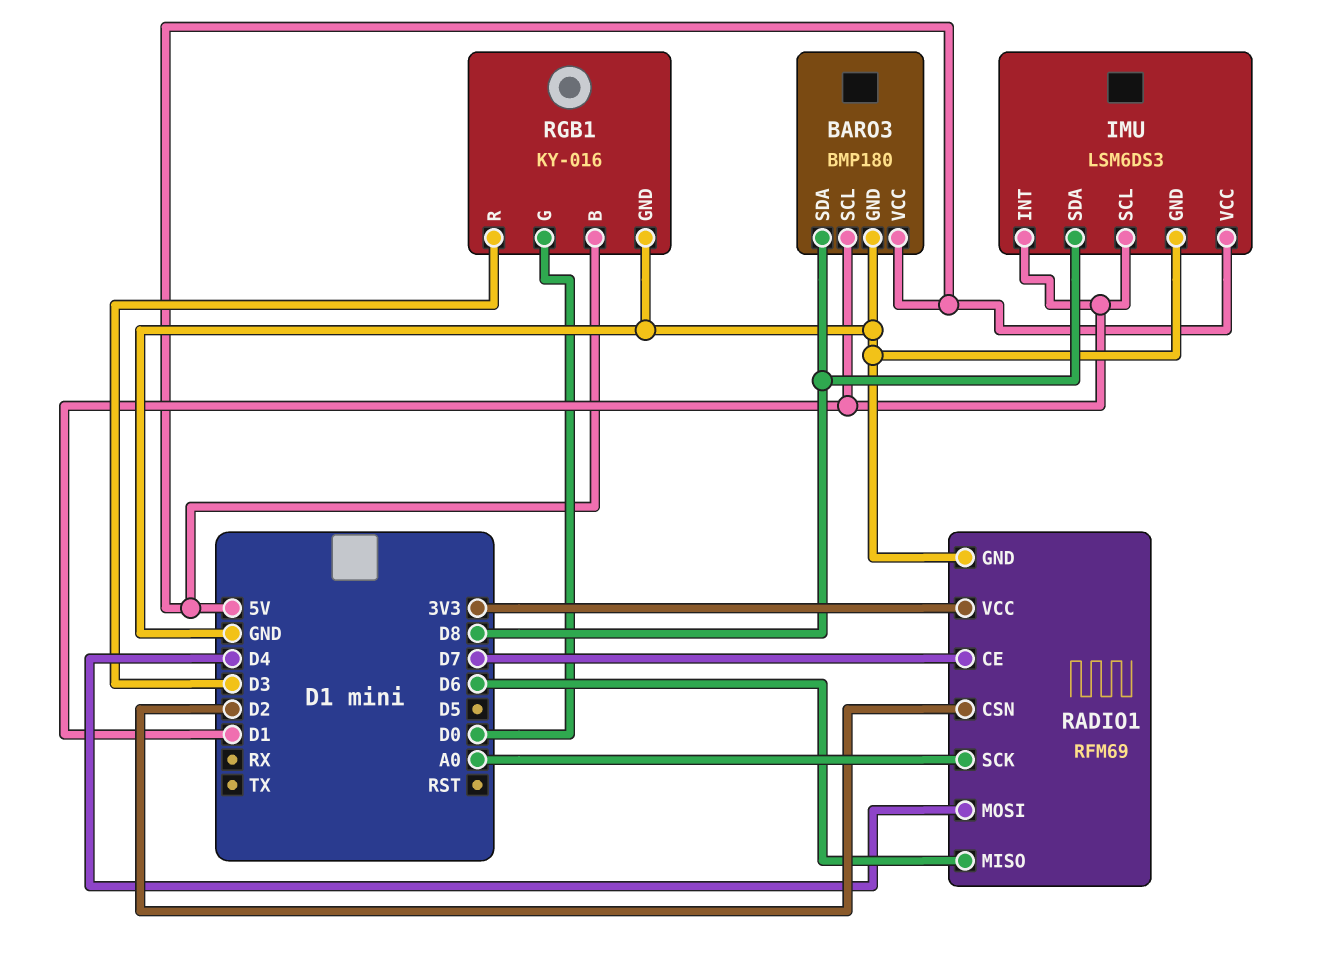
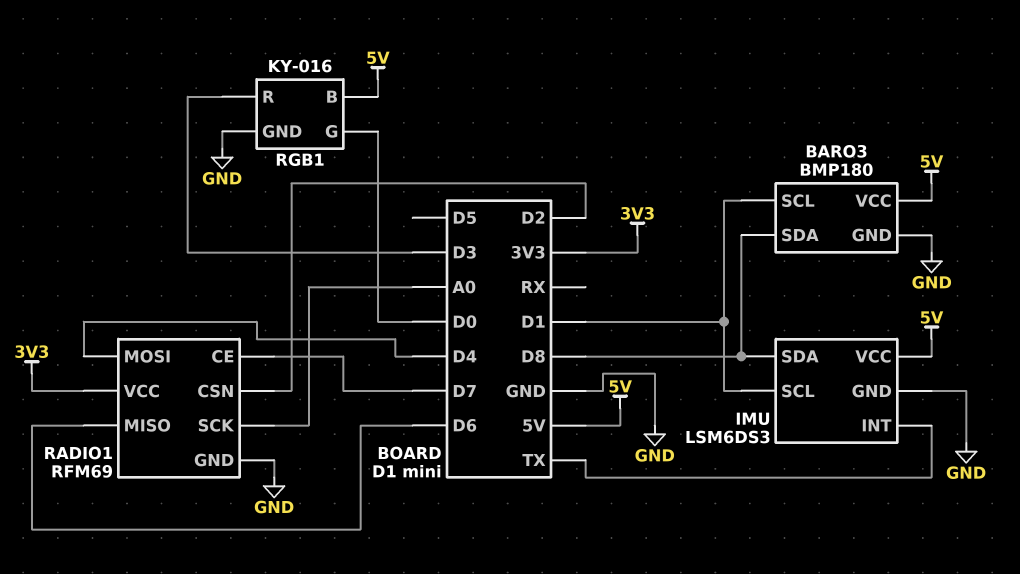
IMU pin INT: D1 -> TX

